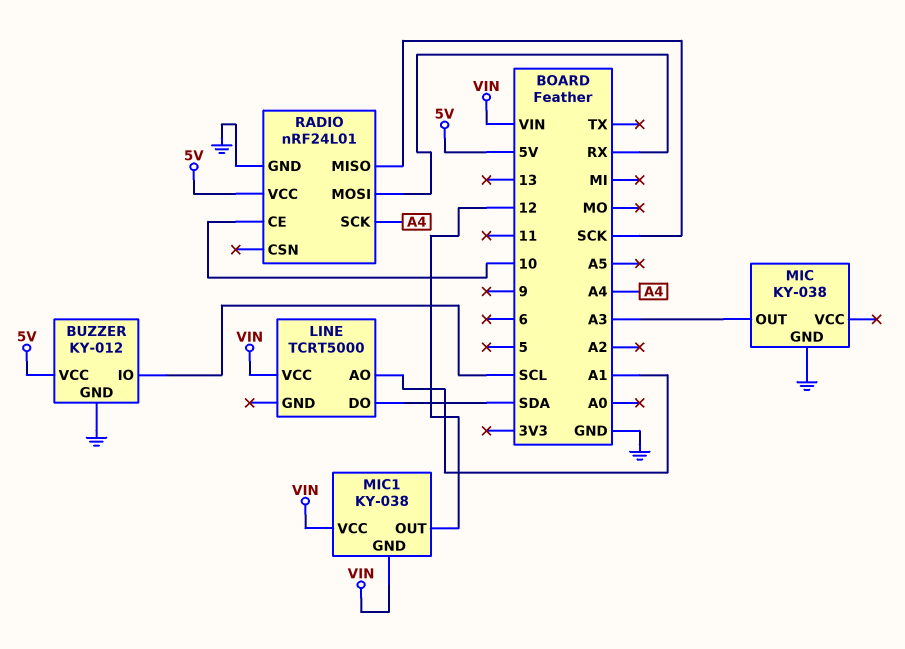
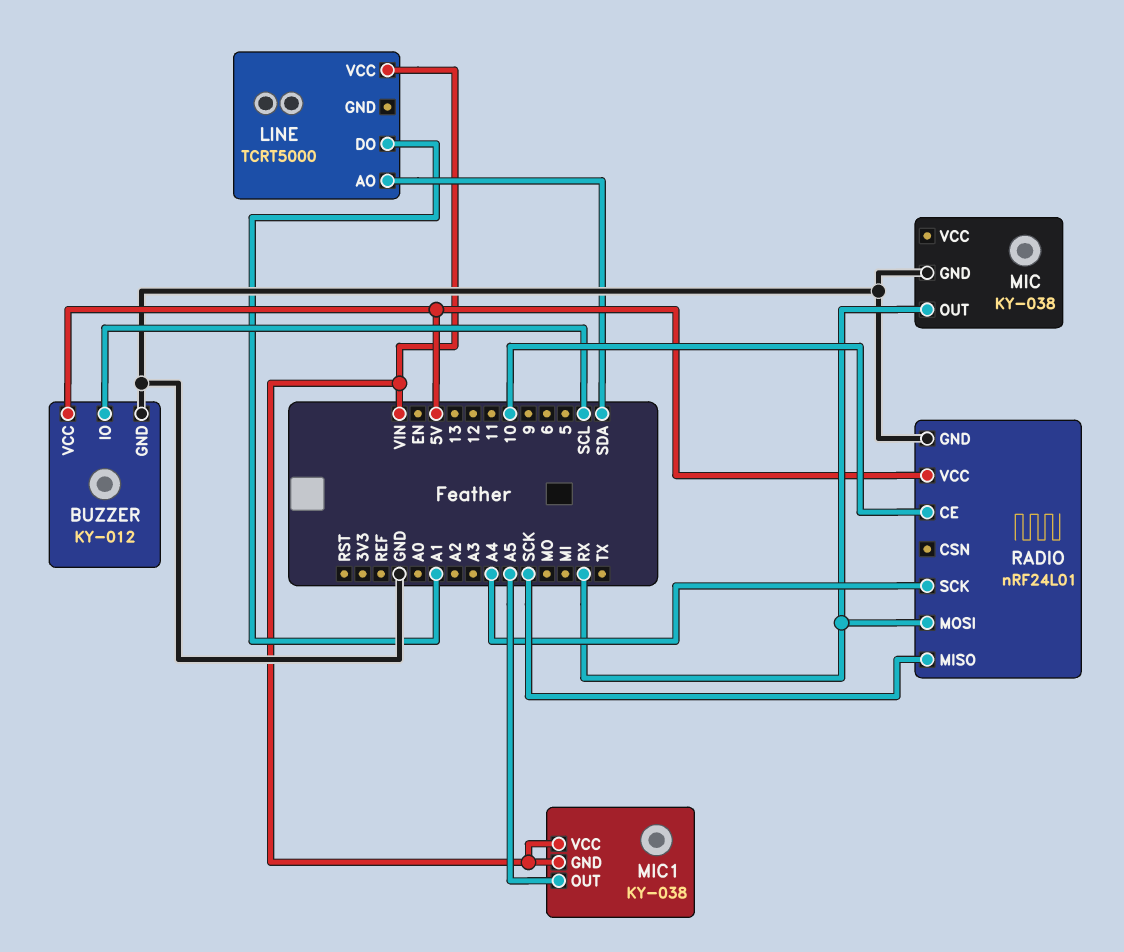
LINE pin AO: A1 -> SDA
LINE pin DO: SDA -> A1
MIC pin OUT: A3 -> RX
MIC1 pin OUT: 12 -> A5

